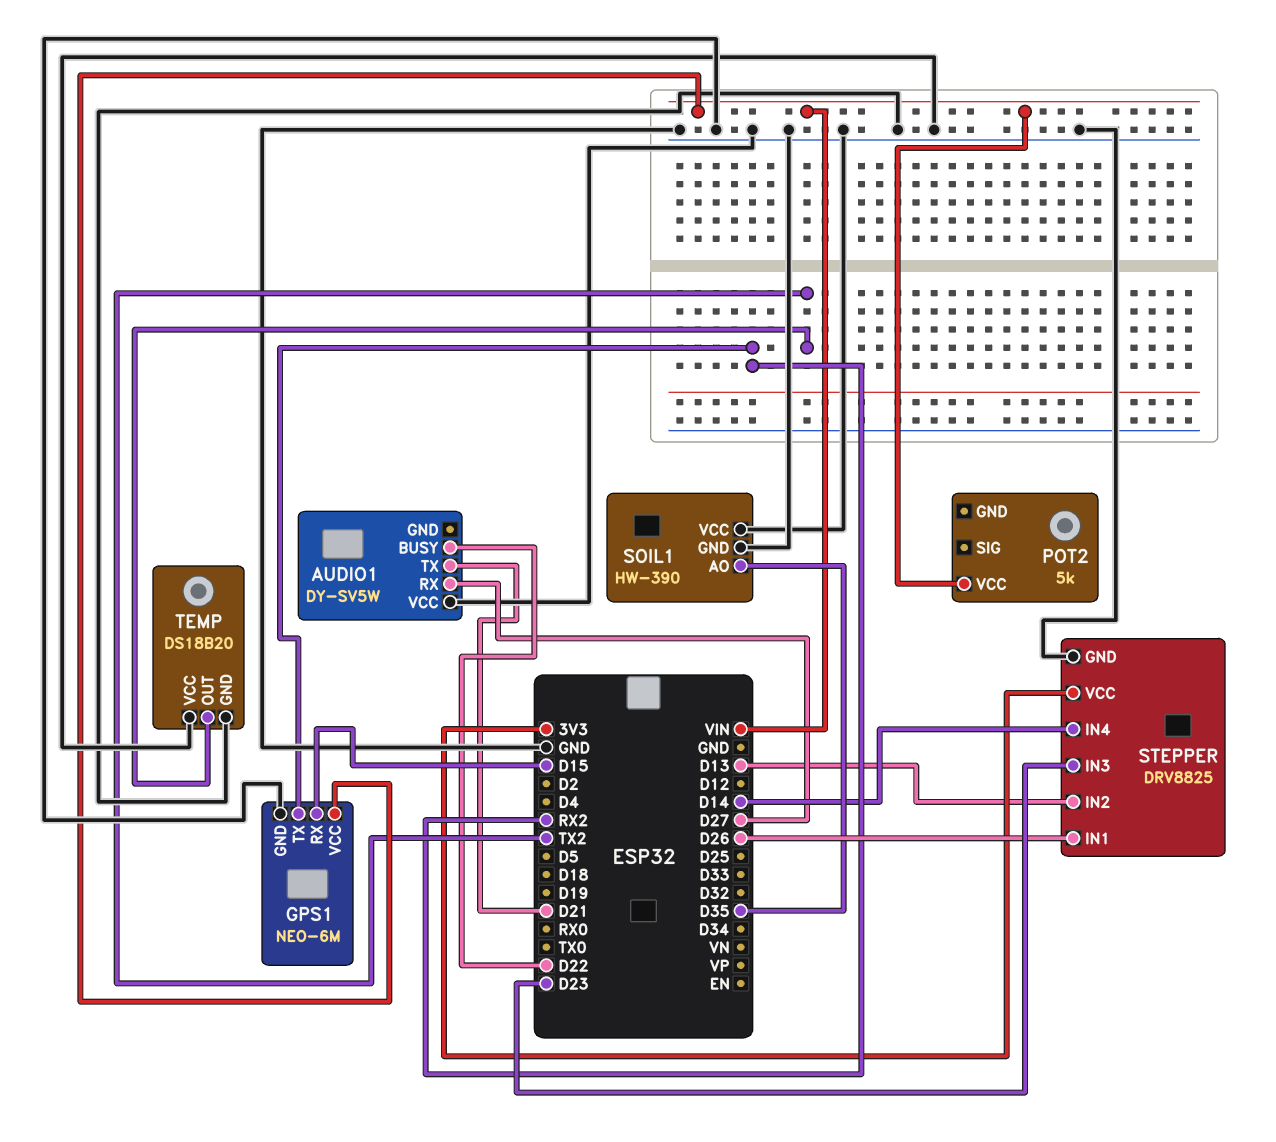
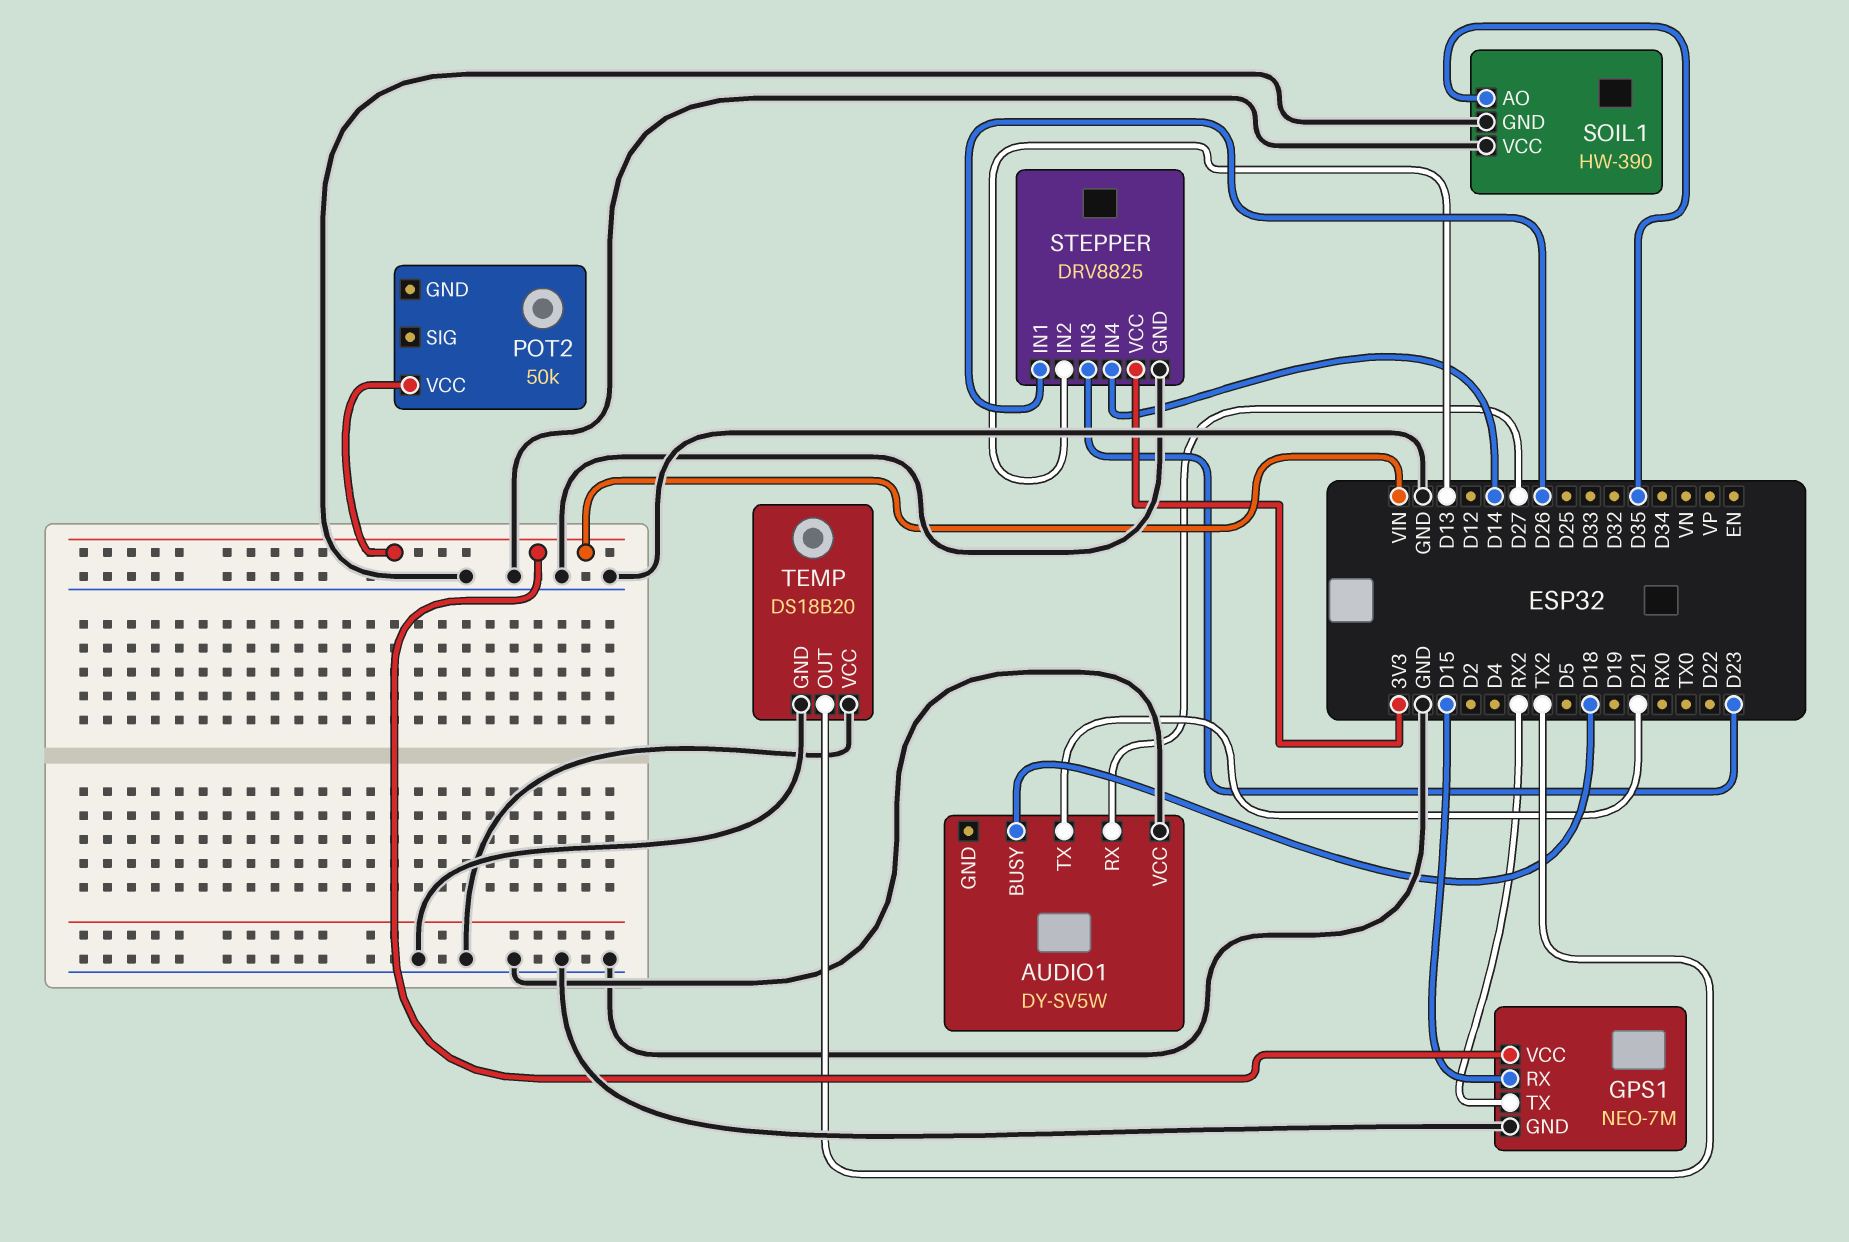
AUDIO1 pin BUSY: D22 -> D18
GPS1: NEO-6M -> NEO-7M
POT2: 5k -> 50k

